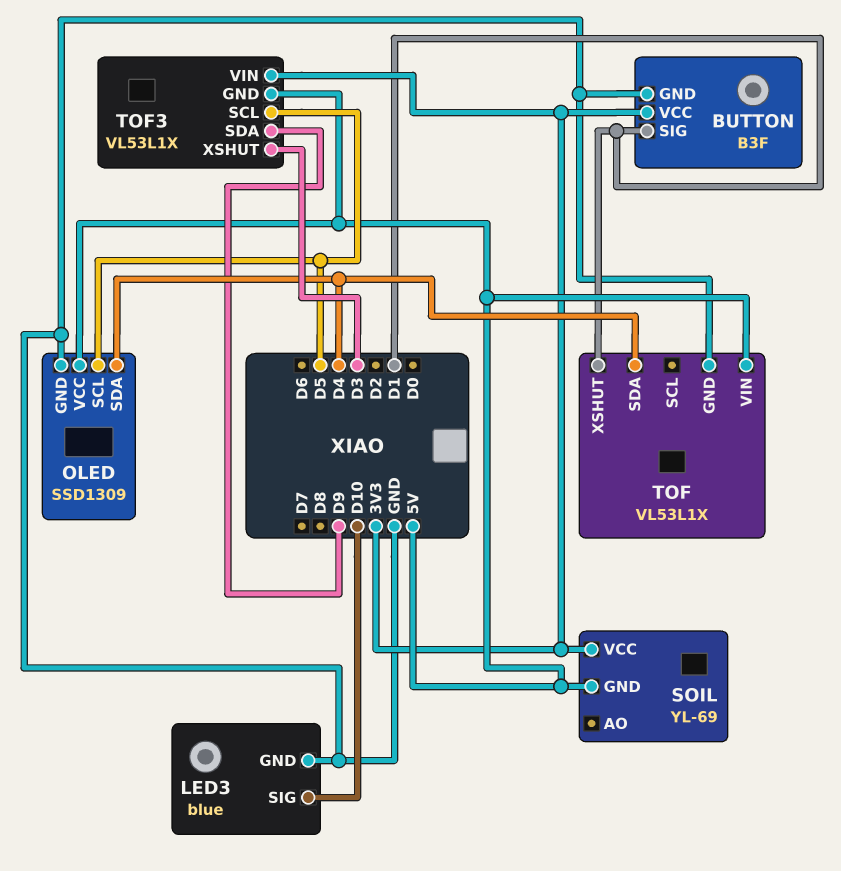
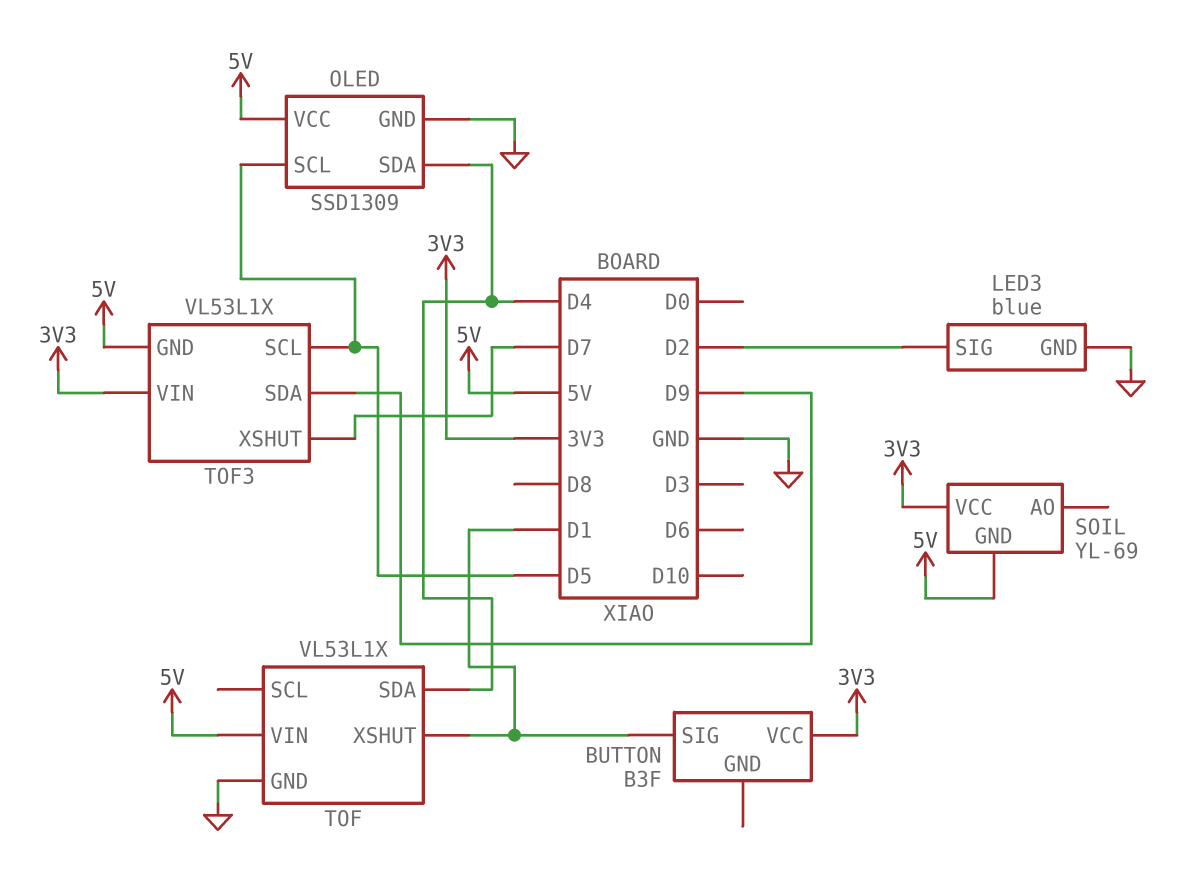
BUTTON pin GND: GND -> none
LED3 pin SIG: D10 -> D2
TOF3 pin XSHUT: D3 -> D7

